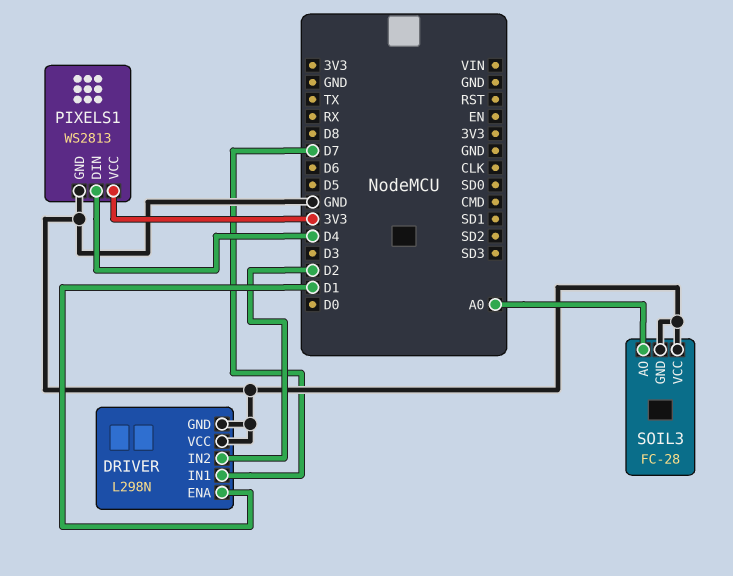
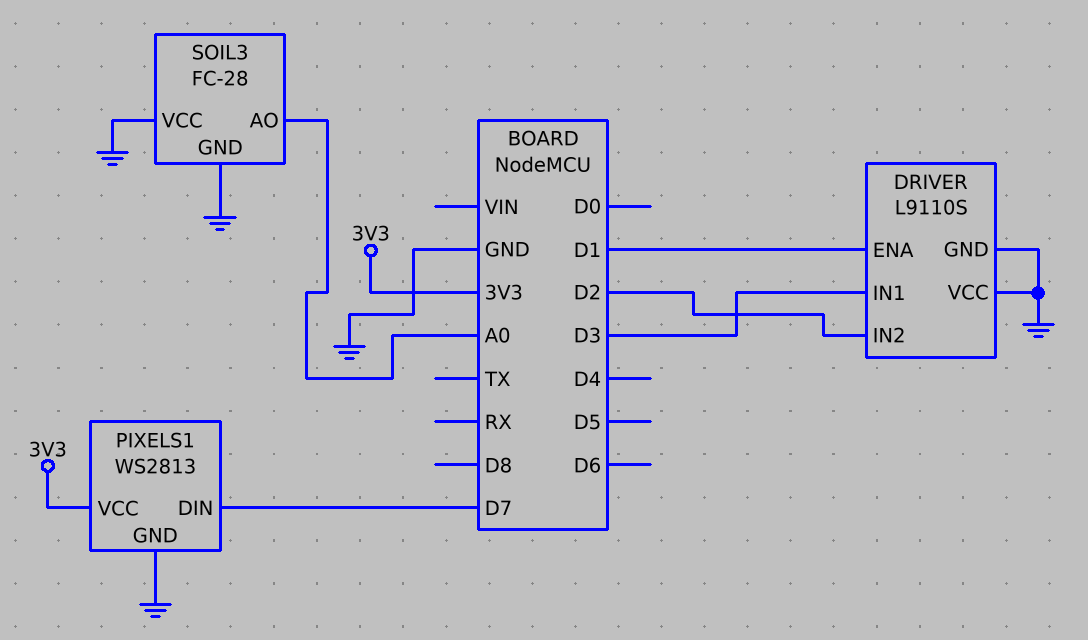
DRIVER: L298N -> L9110S
DRIVER pin IN1: D7 -> D3
PIXELS1 pin DIN: D4 -> D7

